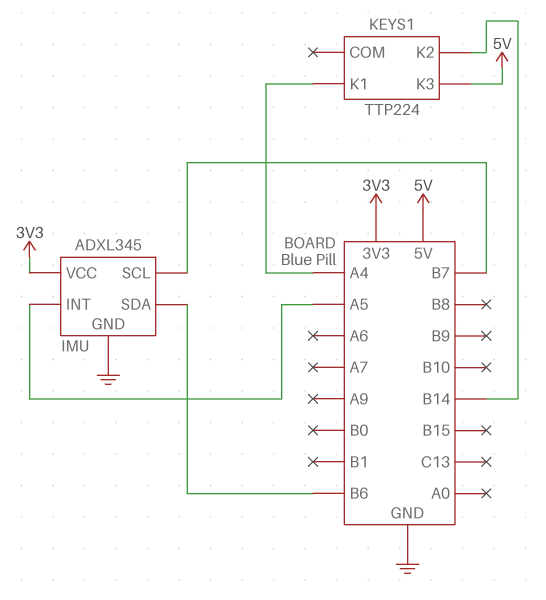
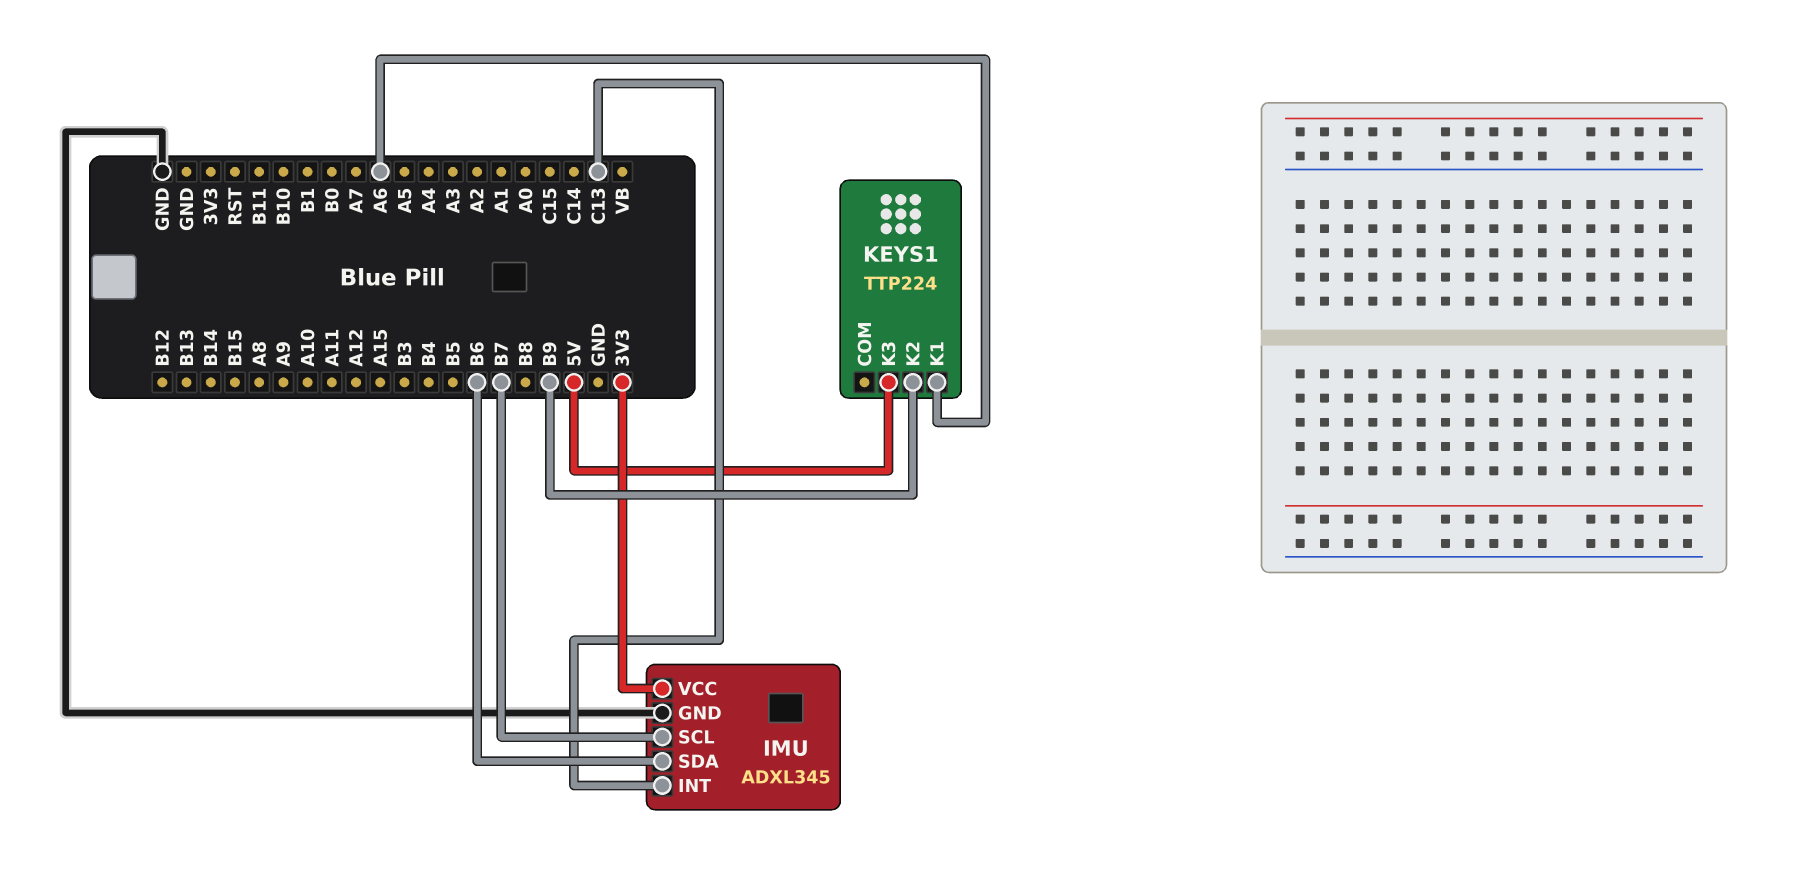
IMU pin INT: A5 -> C13
KEYS1 pin K1: A4 -> A6
KEYS1 pin K2: B14 -> B9

